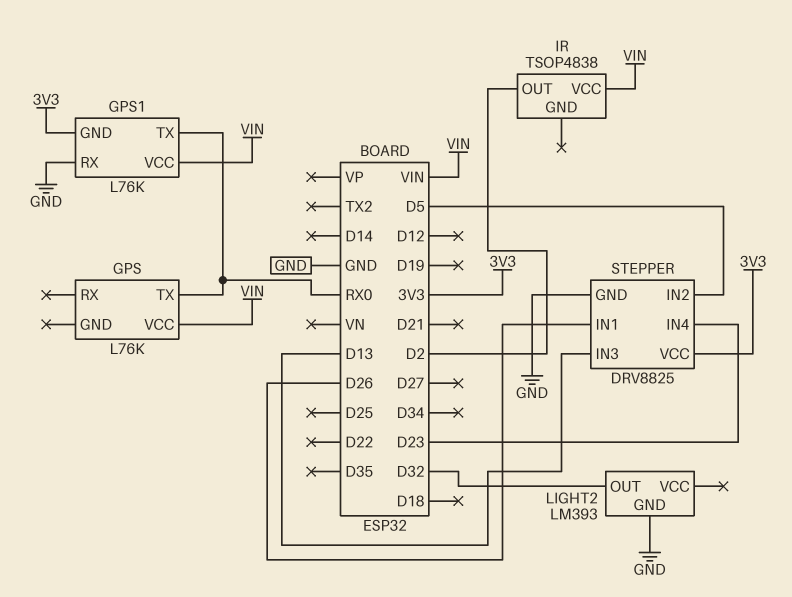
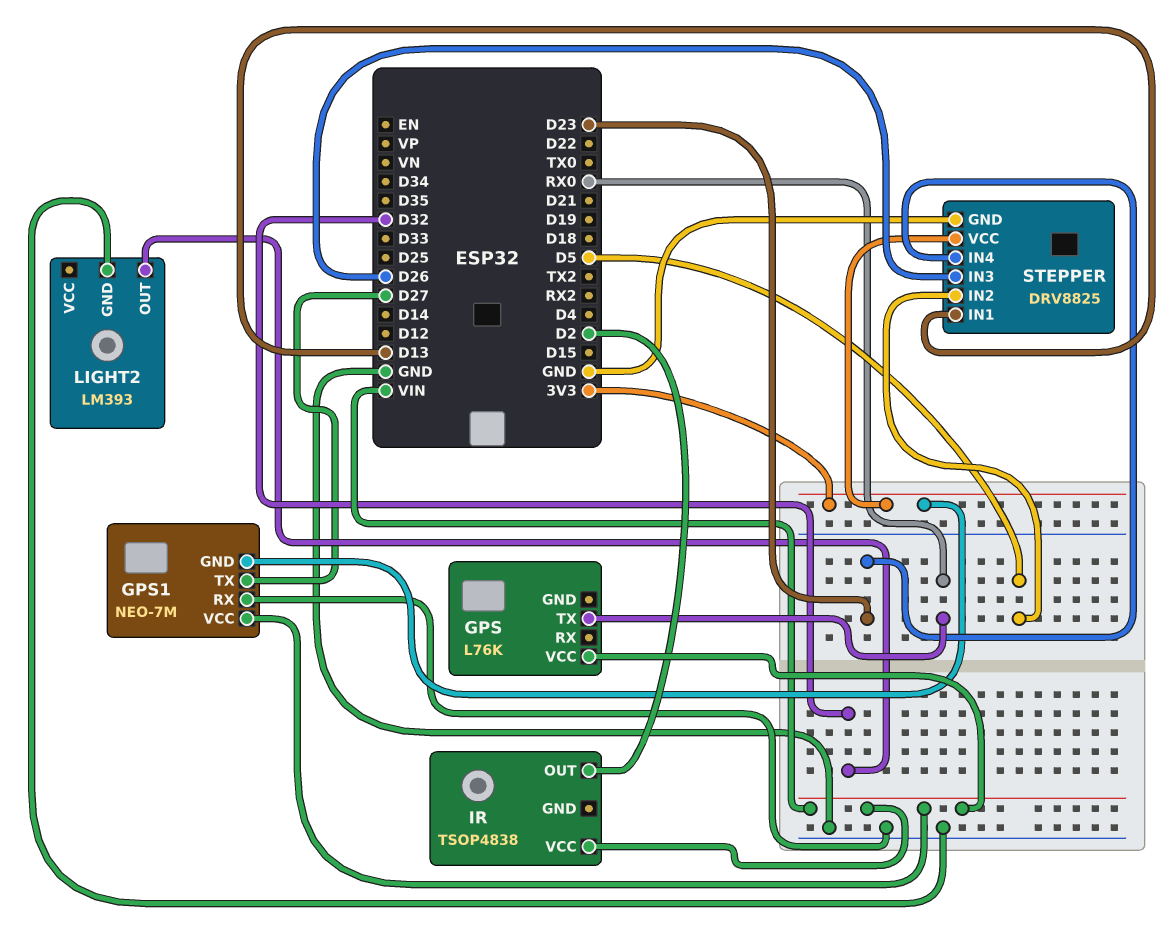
GPS1: L76K -> NEO-7M
GPS1 pin TX: RX0 -> D27
STEPPER pin IN1: D26 -> D13
STEPPER pin IN3: D13 -> D26

